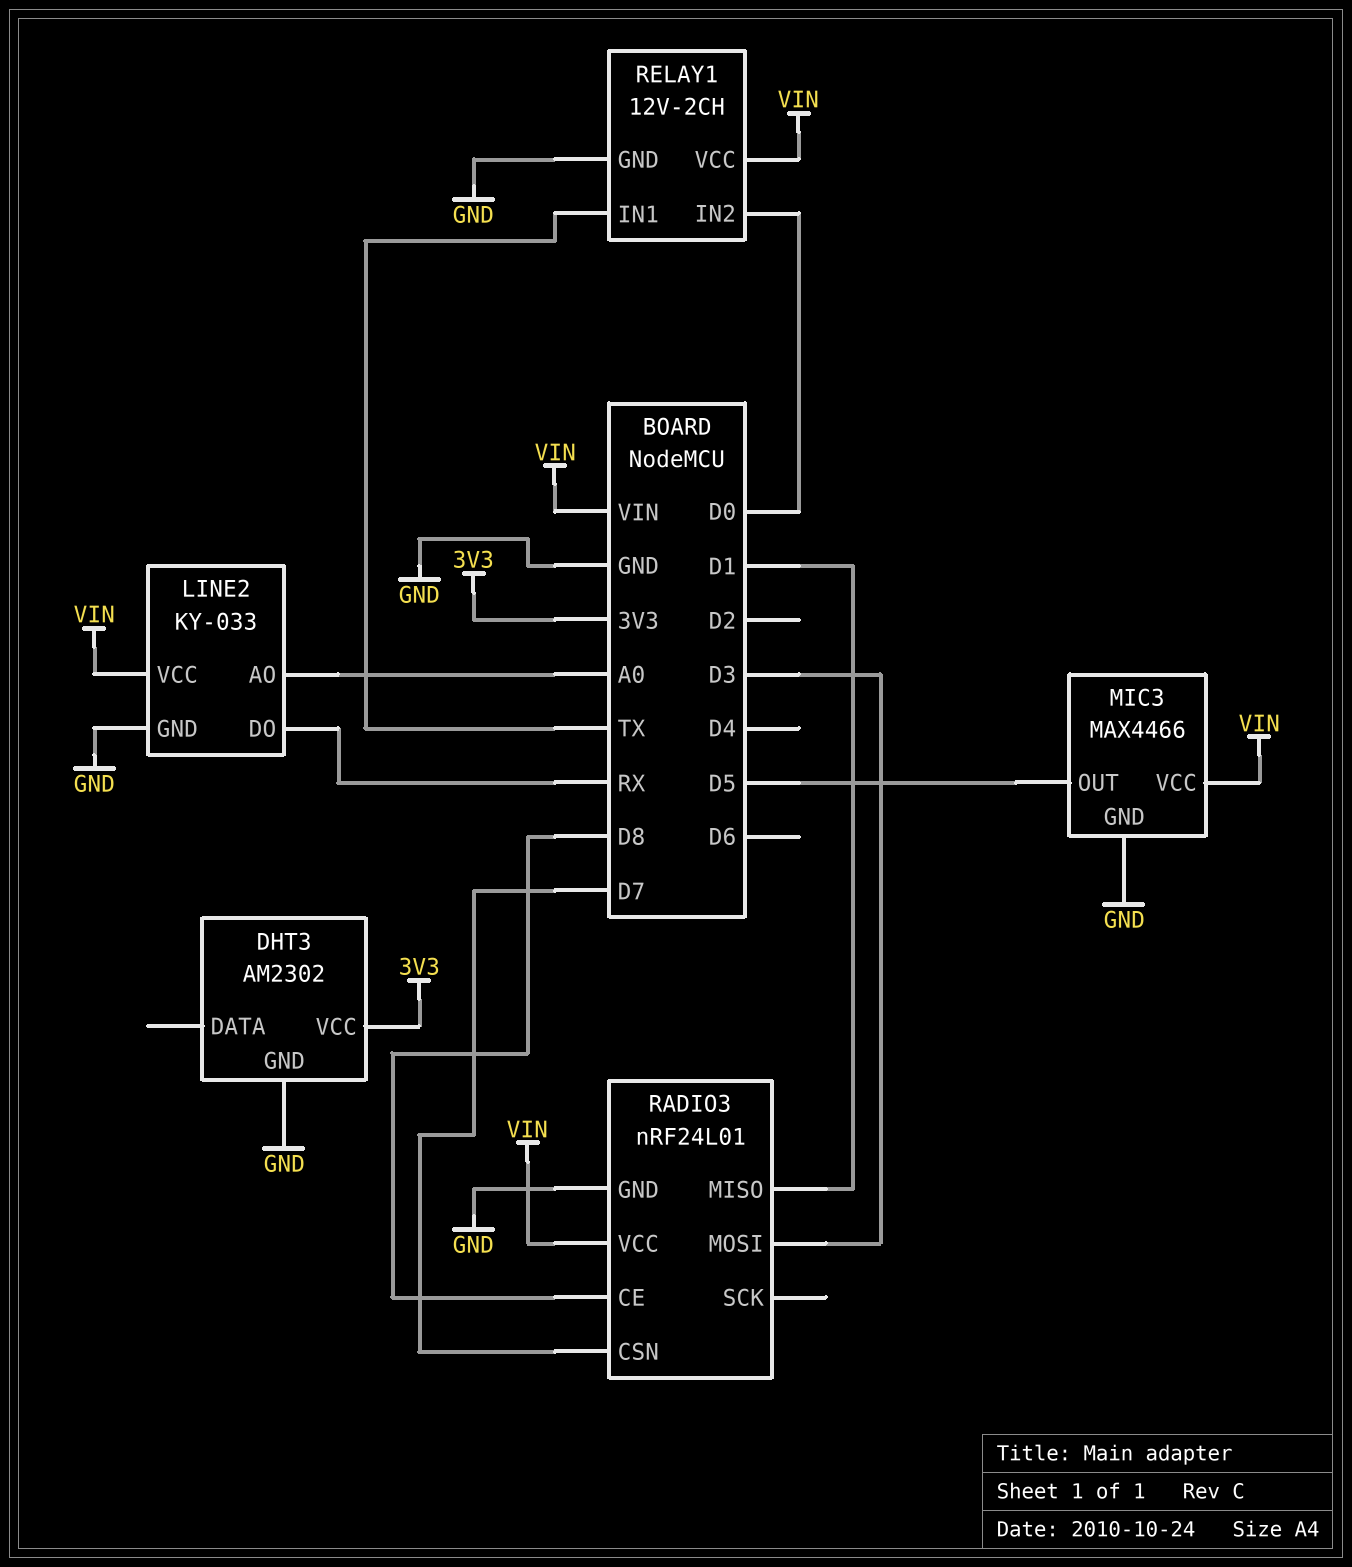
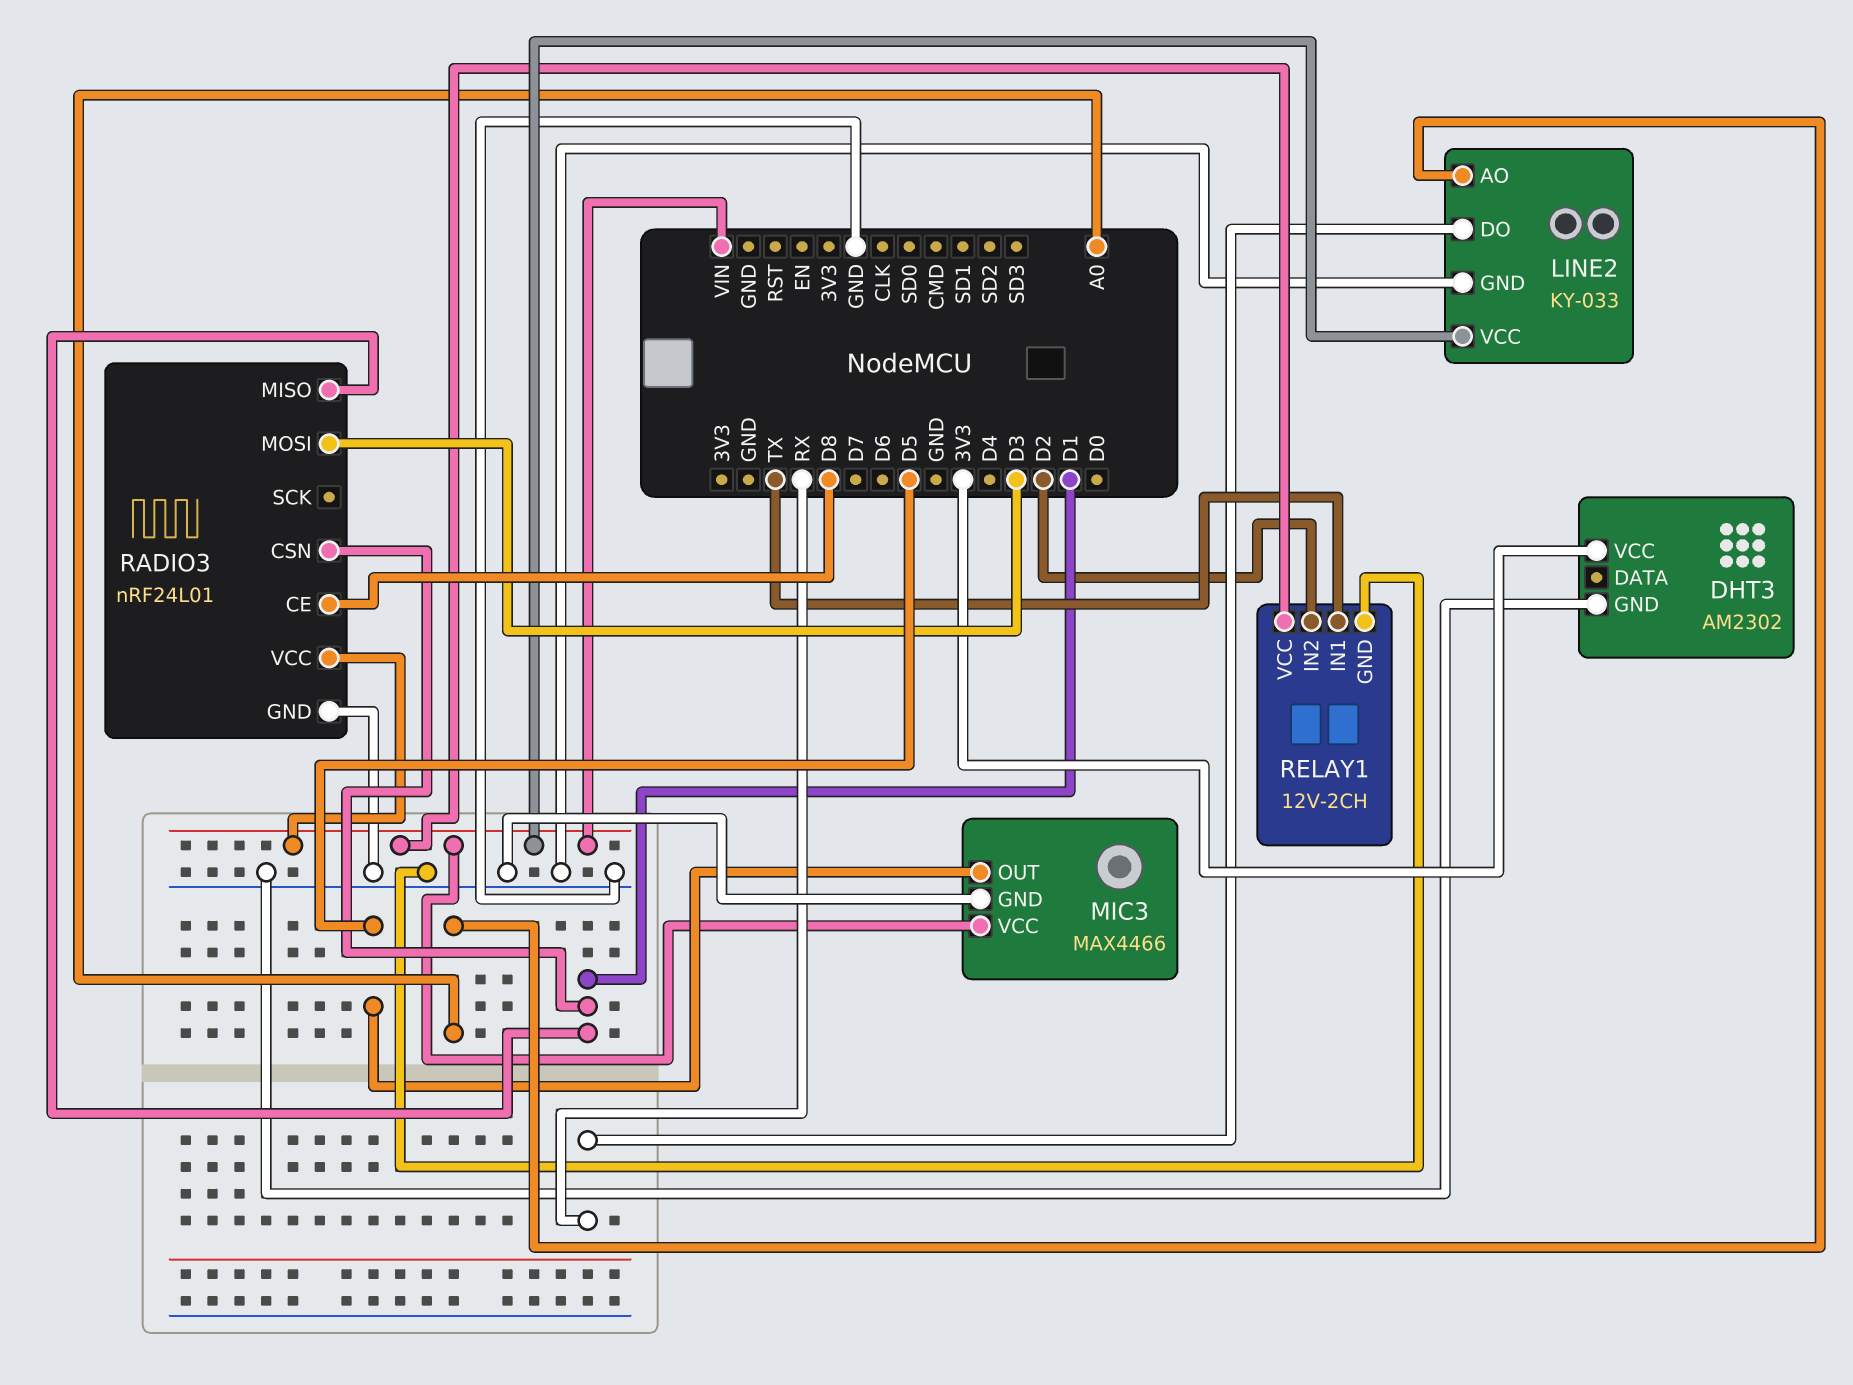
RADIO3 pin CSN: D7 -> D1
RELAY1 pin IN2: D0 -> D2

